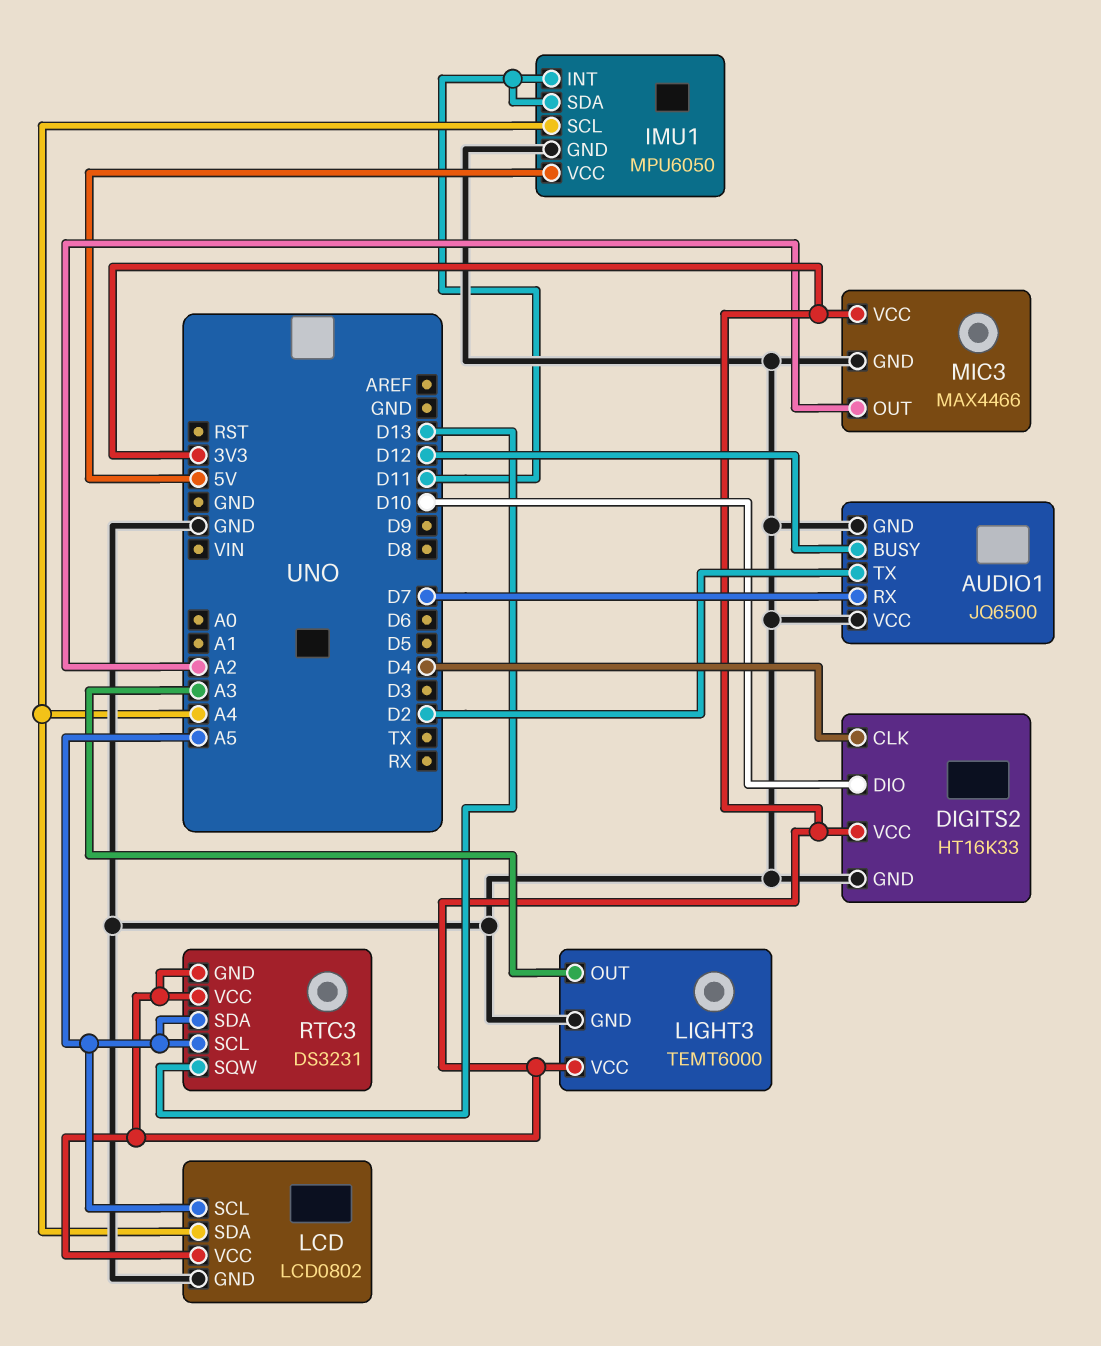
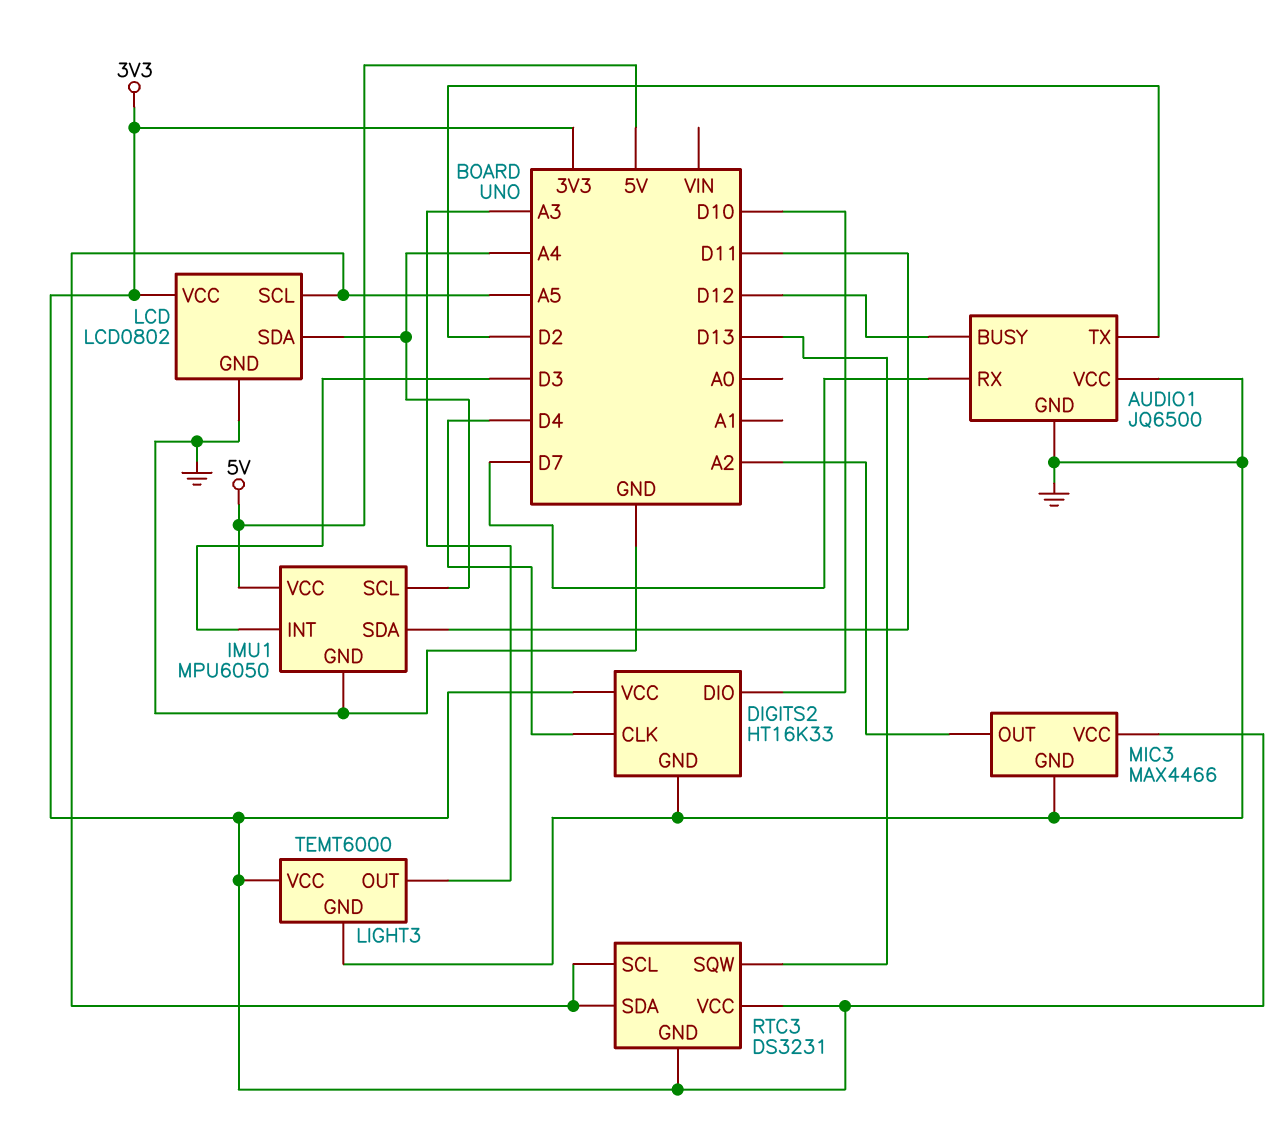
IMU1 pin INT: D11 -> D3

